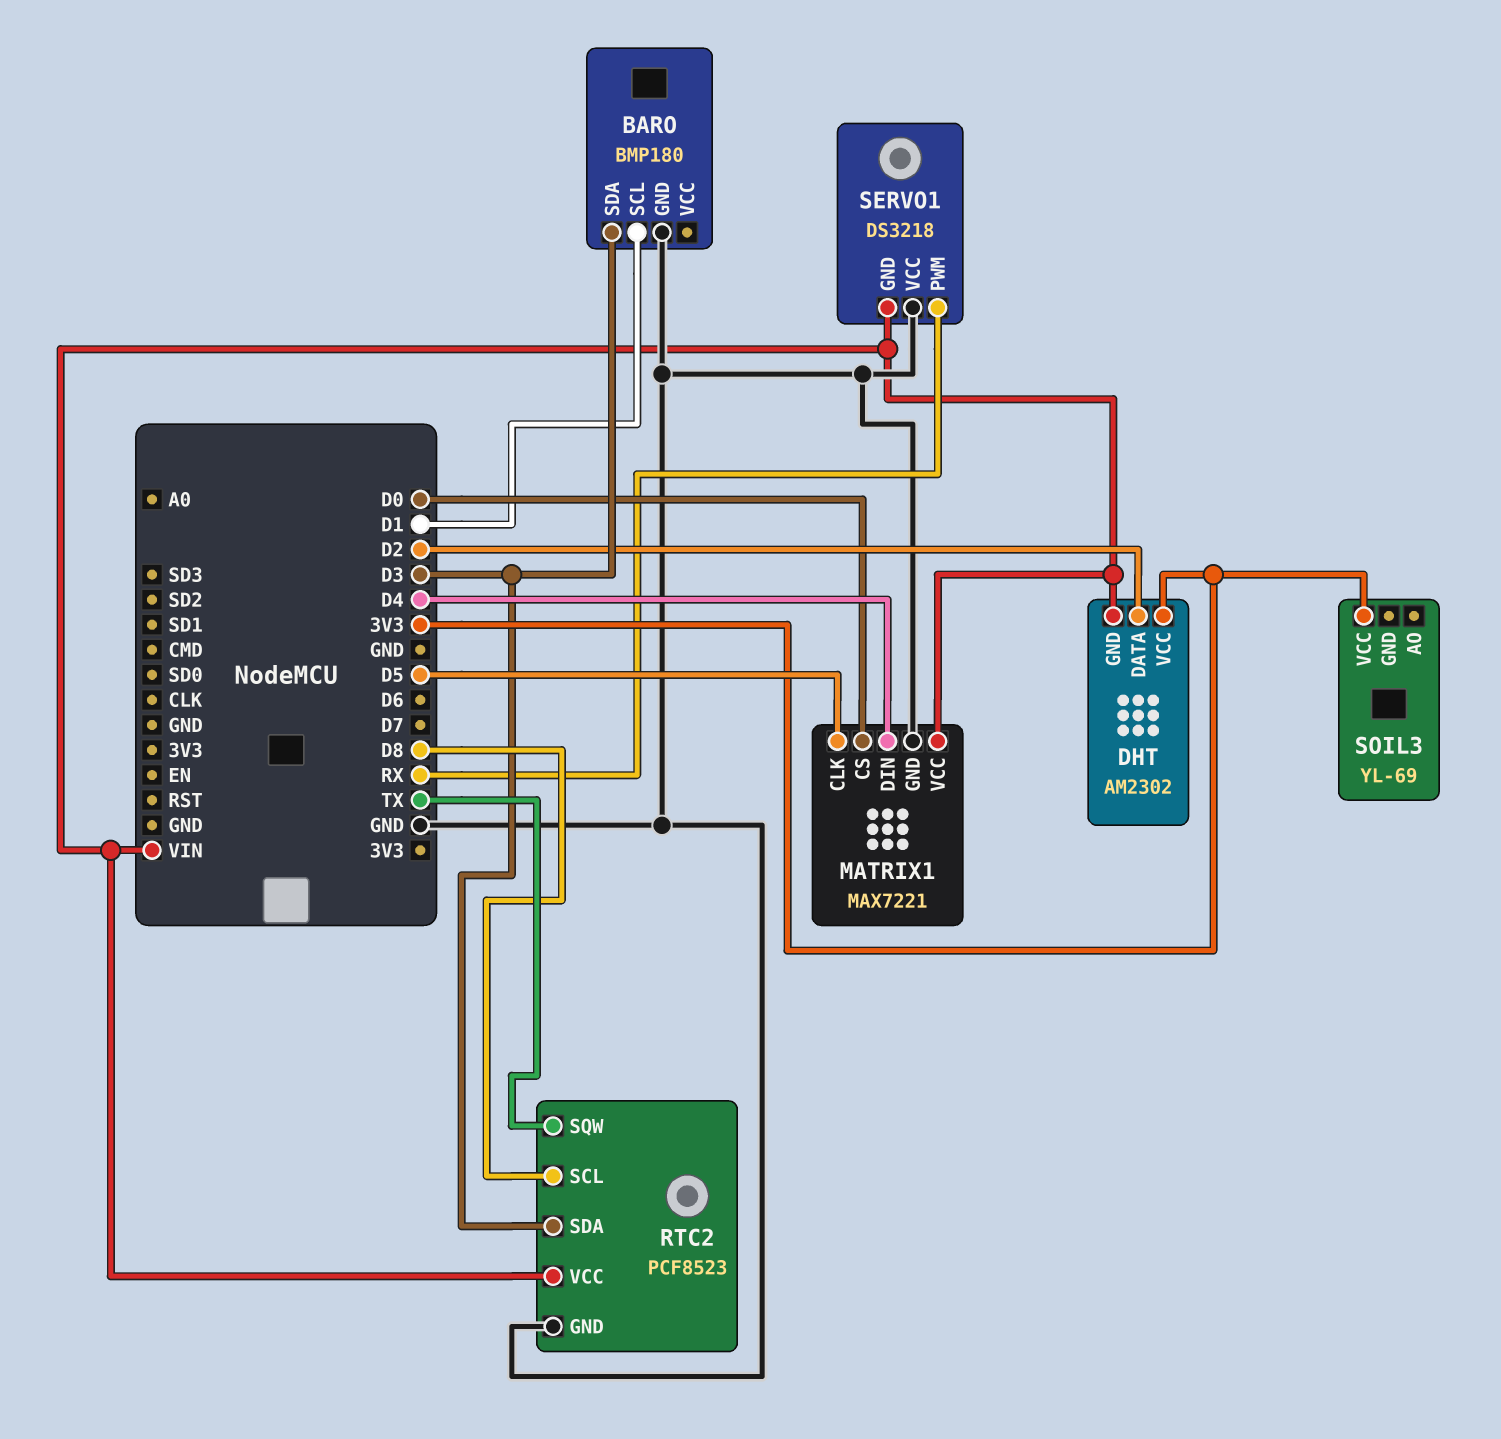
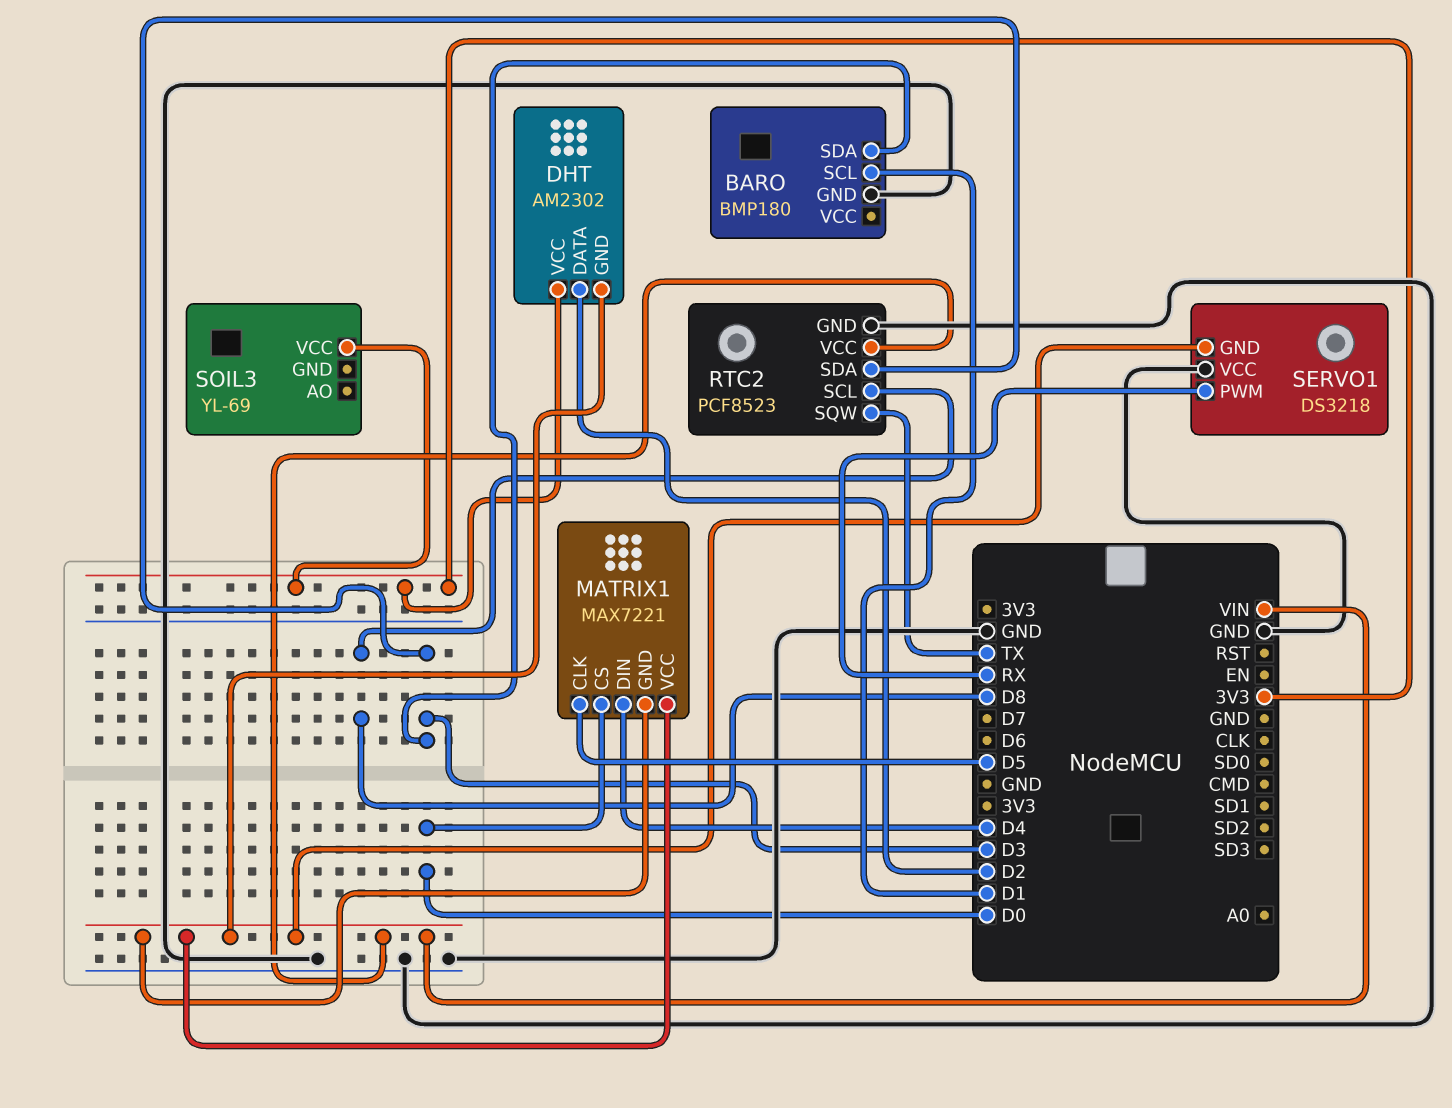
MATRIX1 pin GND: GND -> VIN

